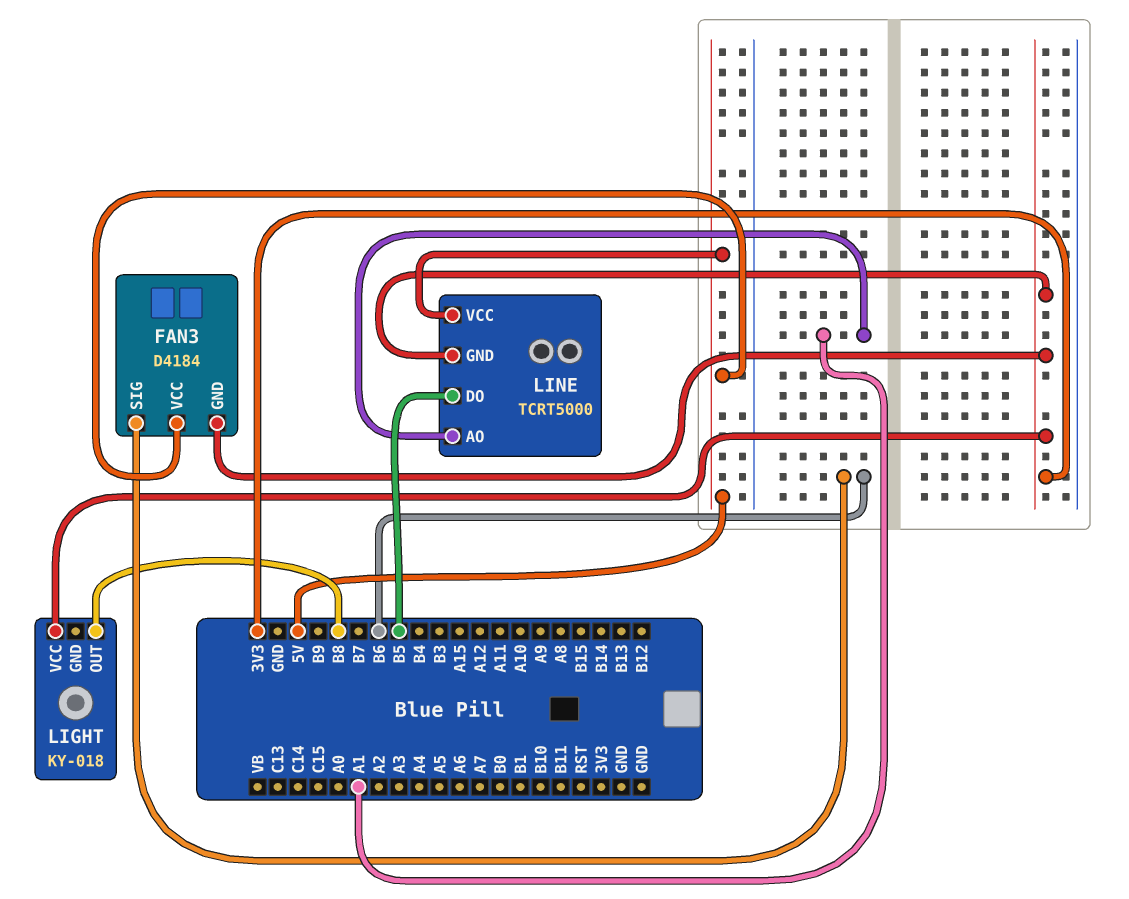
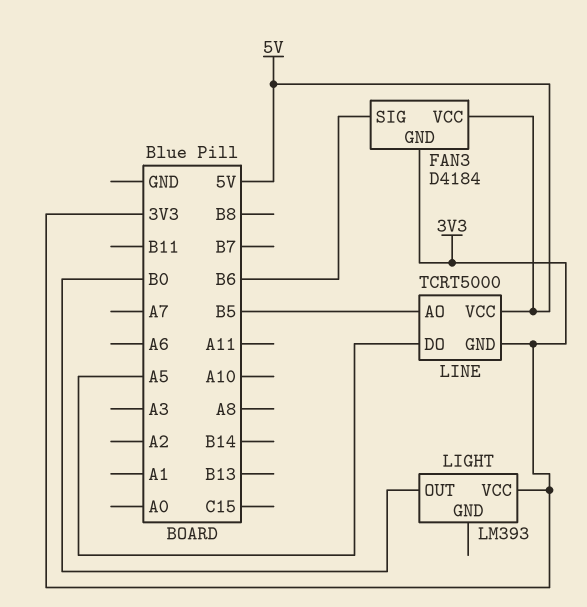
LIGHT: KY-018 -> LM393
LIGHT pin OUT: B8 -> B0
LINE pin AO: A1 -> B5
LINE pin DO: B5 -> A5

